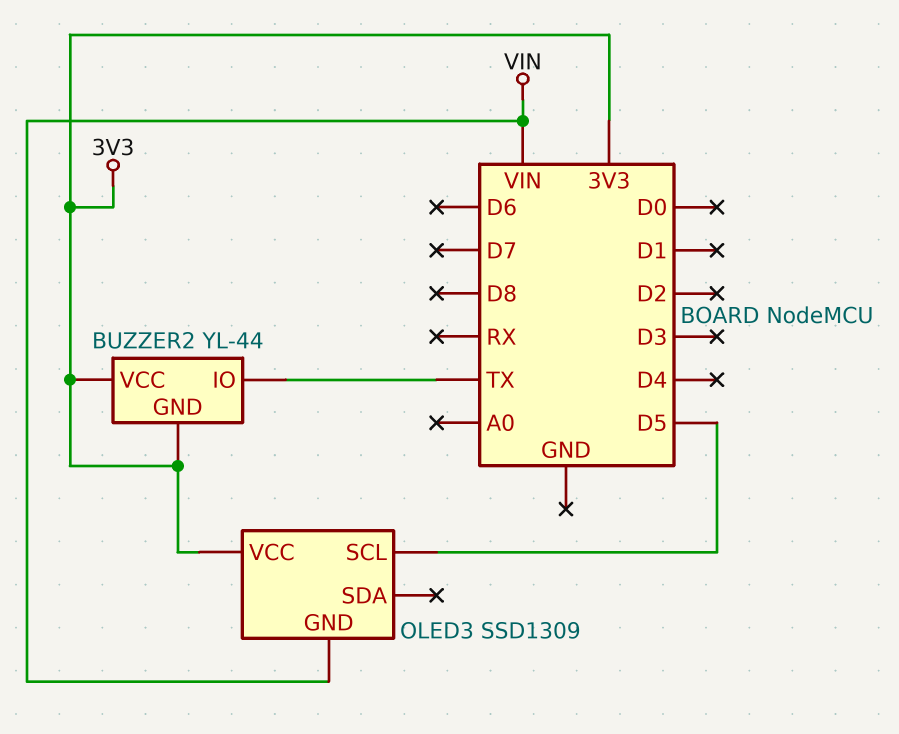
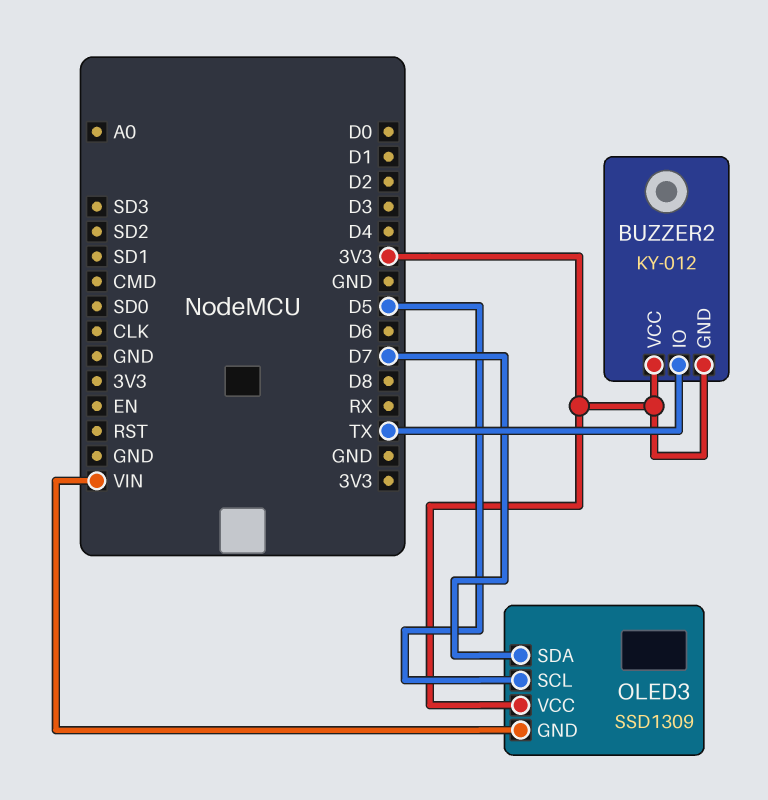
BUZZER2: YL-44 -> KY-012
OLED3 pin SDA: none -> D7

